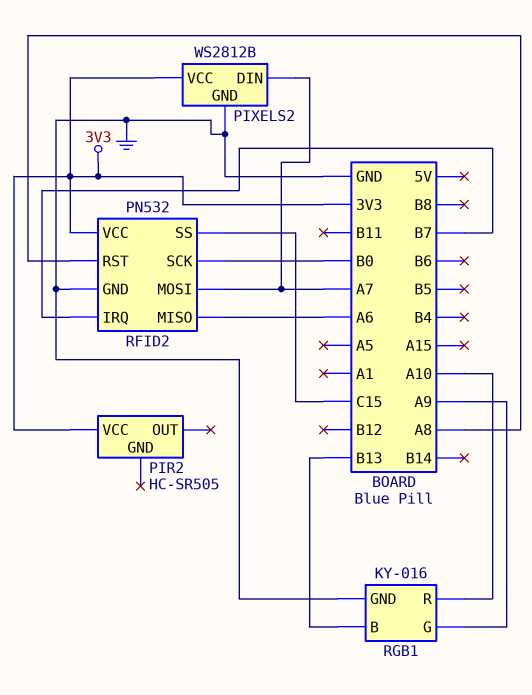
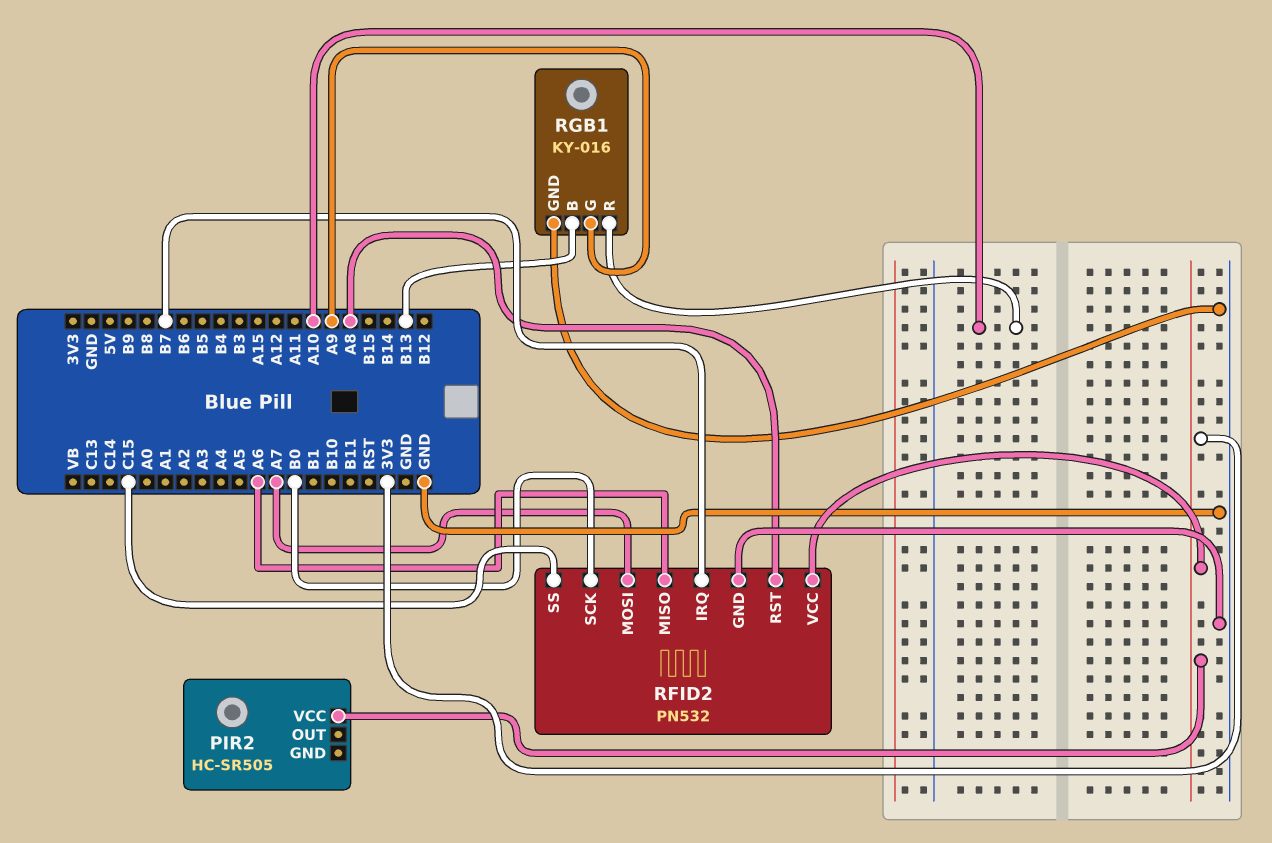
PIXELS2: WS2812B -> none
PIXELS2 pin DIN: A7 -> none
PIXELS2 pin GND: GND -> none
PIXELS2 pin VCC: 3V3 -> none

